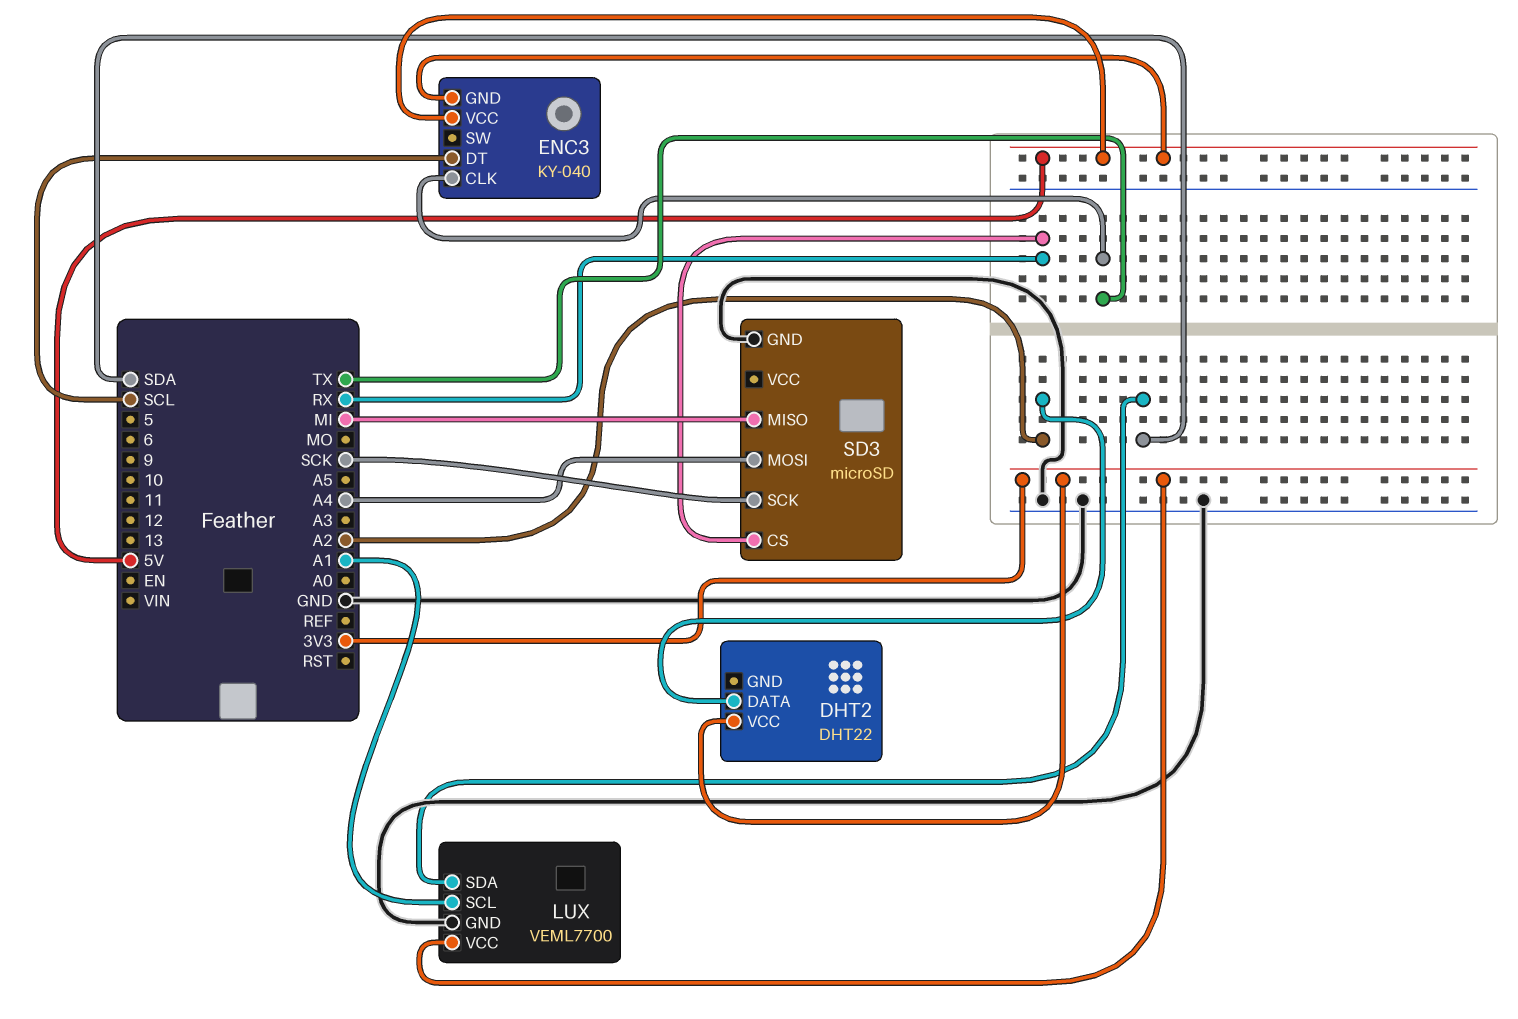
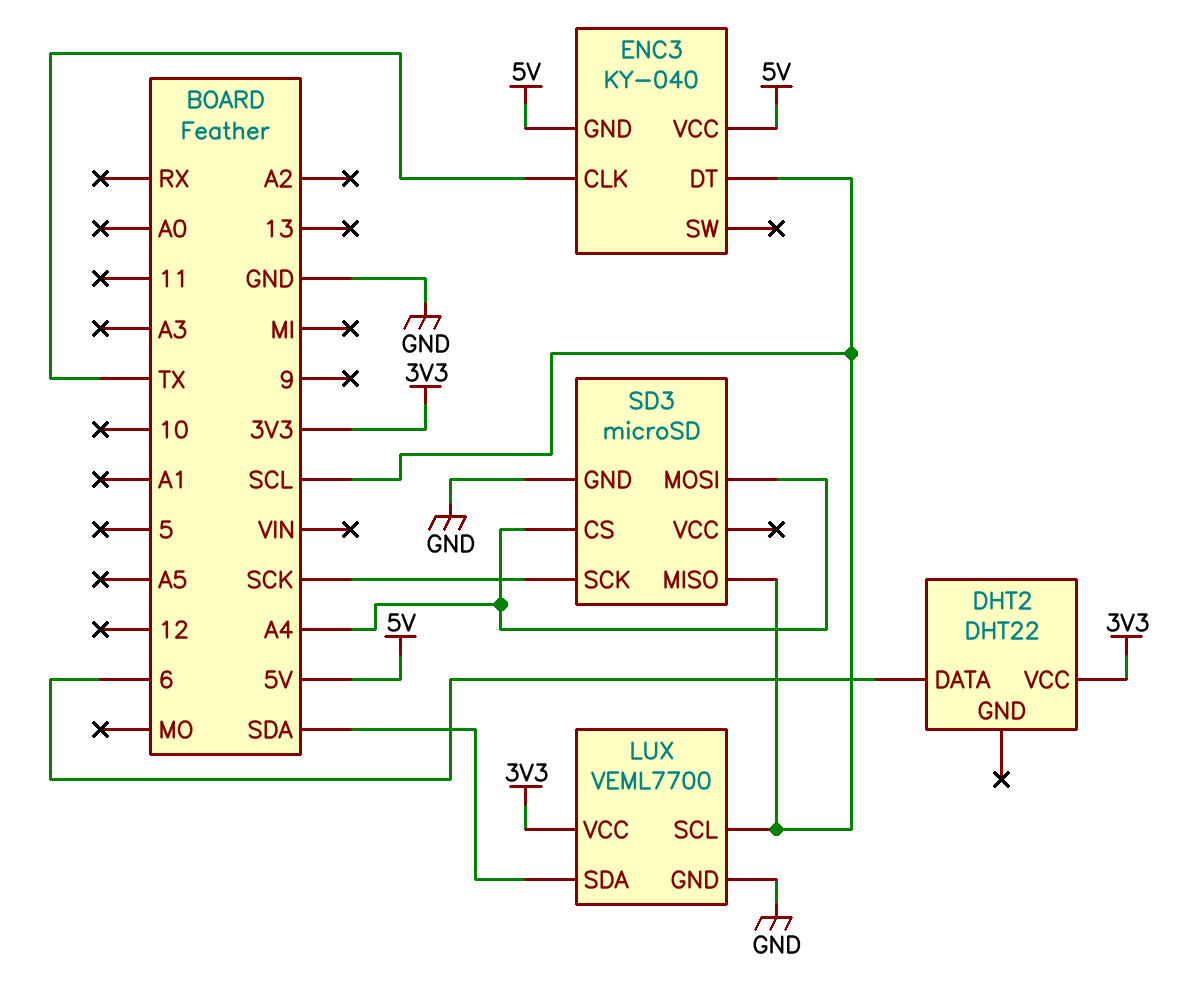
DHT2 pin DATA: A2 -> 6
LUX pin SCL: A1 -> SCL
SD3 pin CS: RX -> A4
SD3 pin MISO: MI -> SCL

